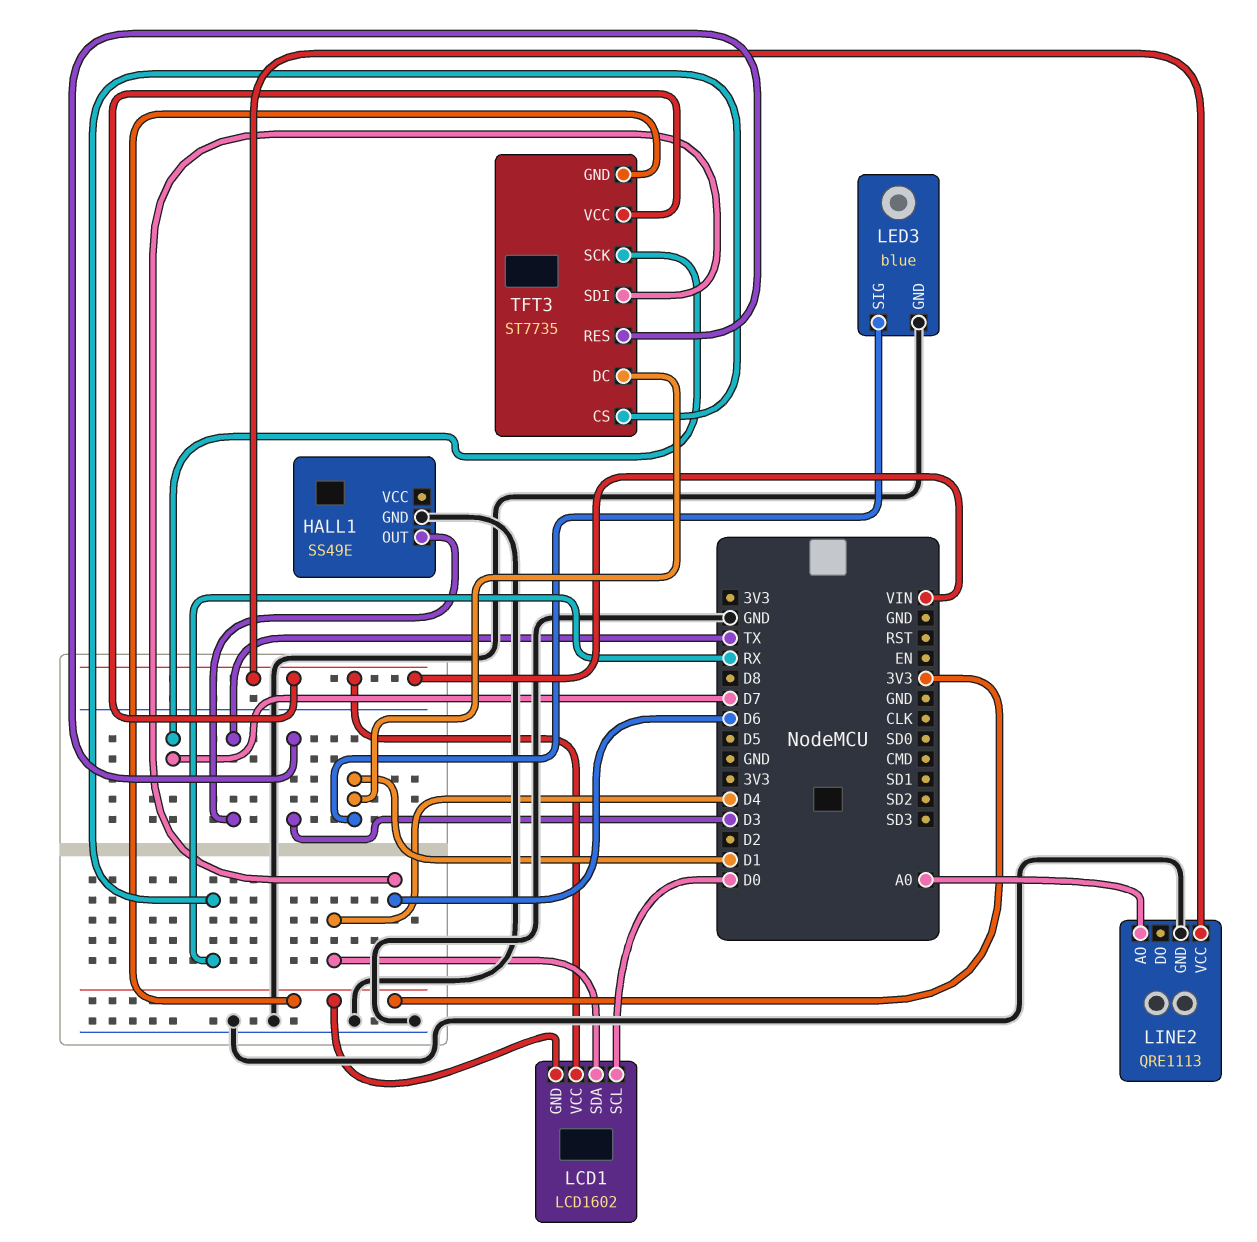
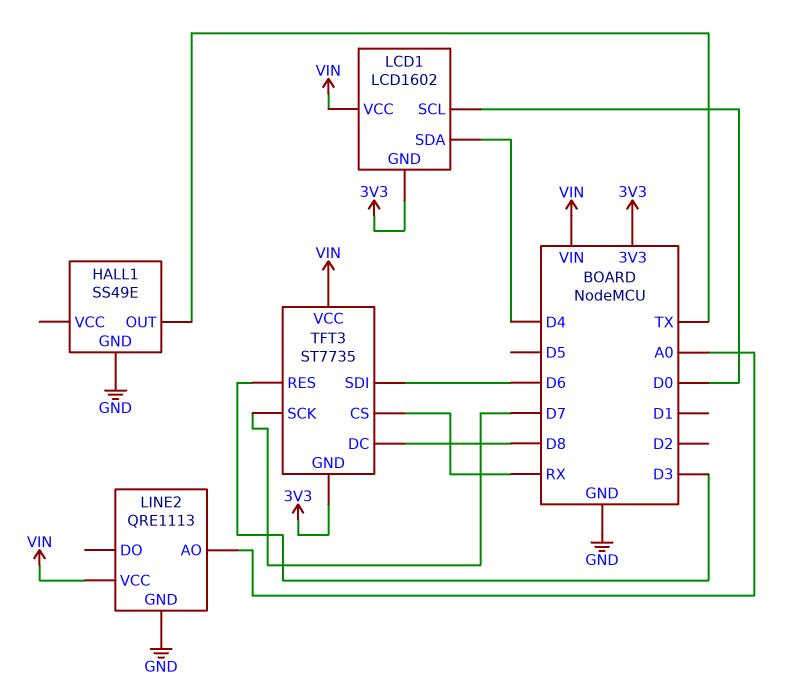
LED3: blue -> none
LED3 pin GND: GND -> none
LED3 pin SIG: D1 -> none
TFT3 pin DC: D1 -> D8

